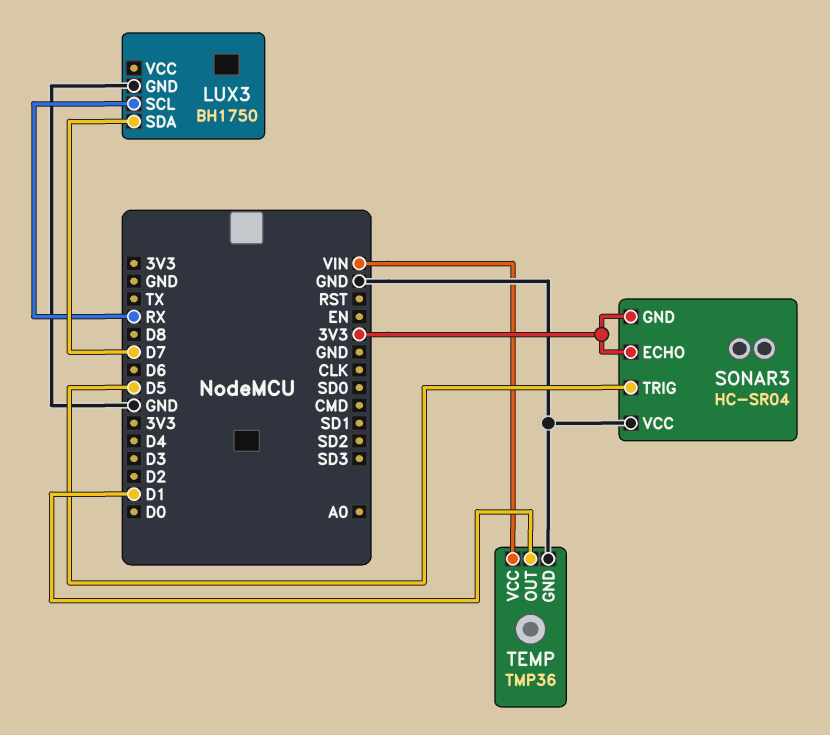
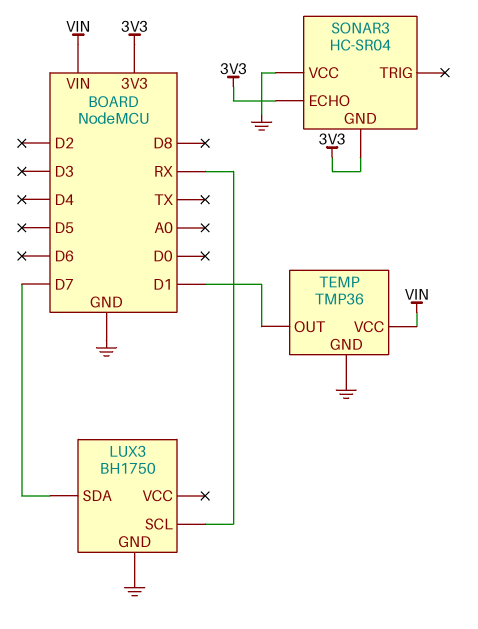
SONAR3 pin TRIG: D5 -> none

